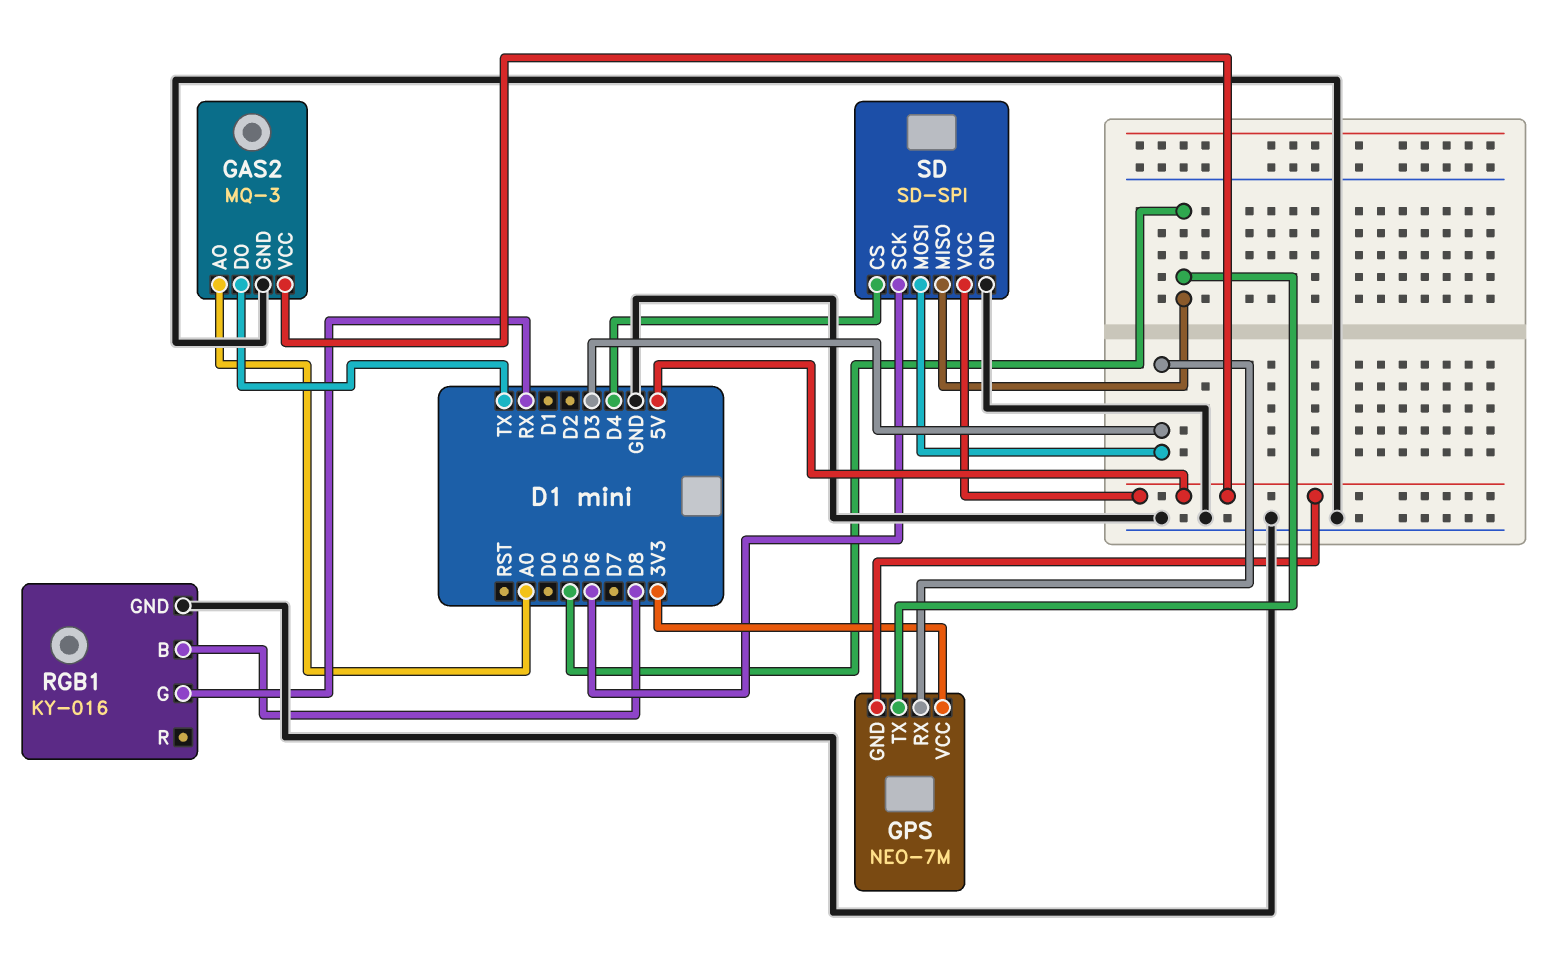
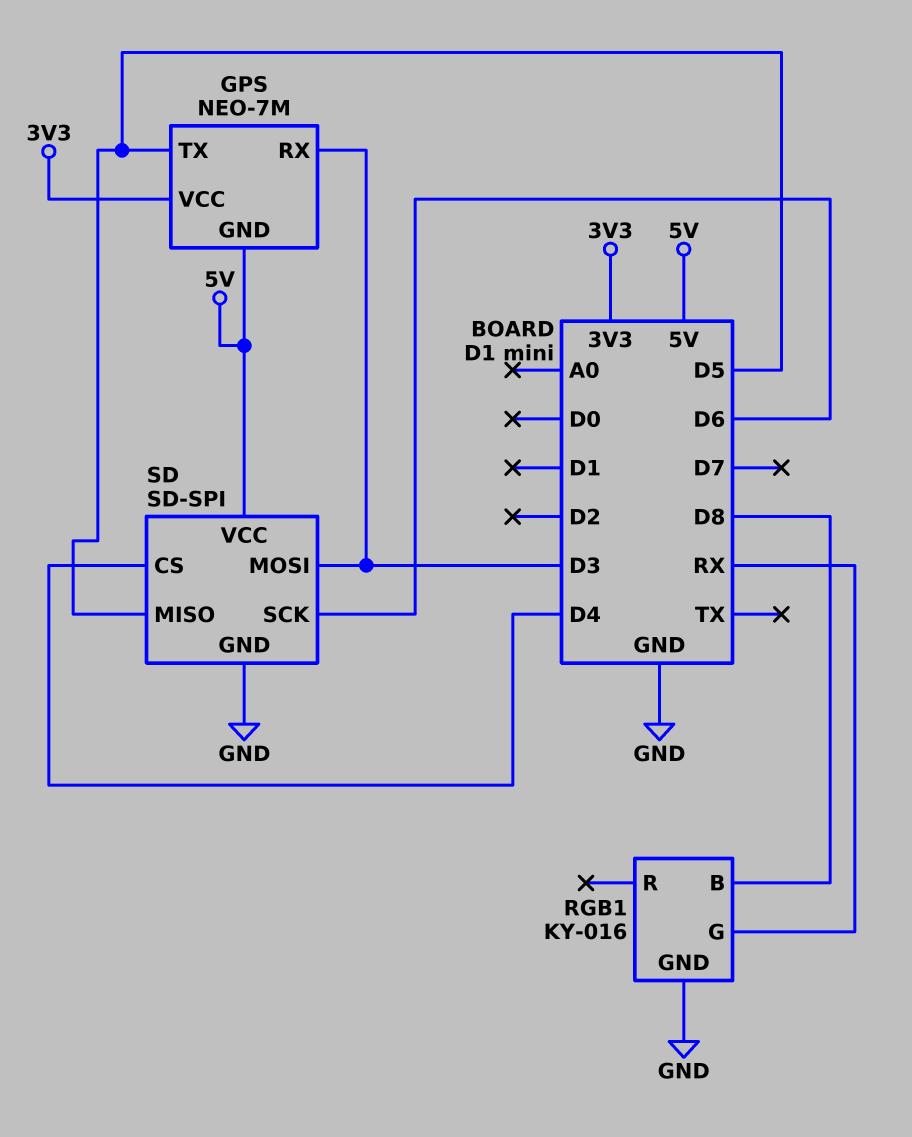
GAS2: MQ-3 -> none
GAS2 pin AO: A0 -> none
GAS2 pin DO: TX -> none
GAS2 pin GND: GND -> none
GAS2 pin VCC: 5V -> none

